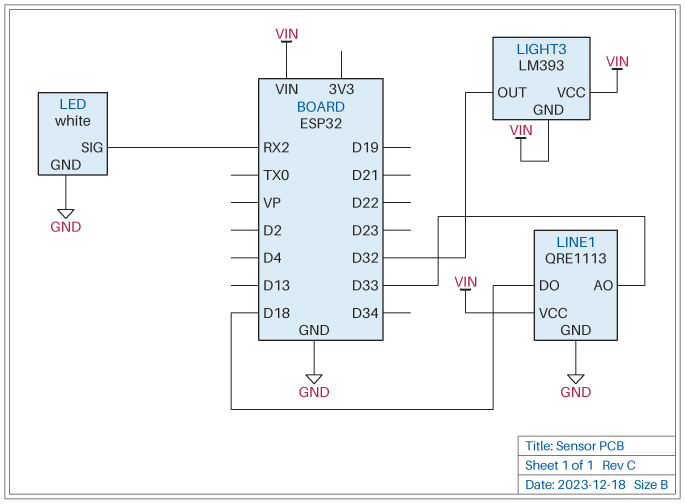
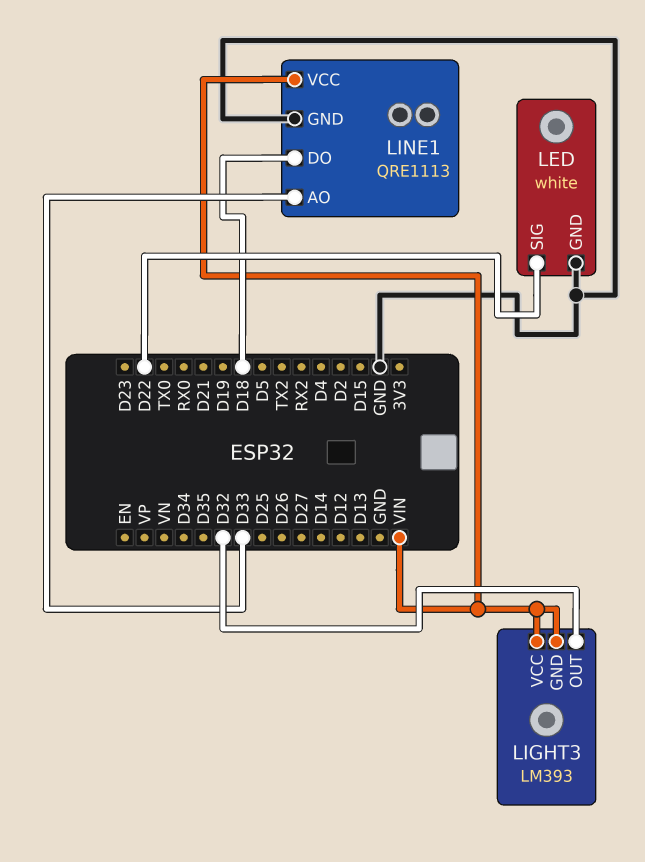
LED pin SIG: RX2 -> D22

